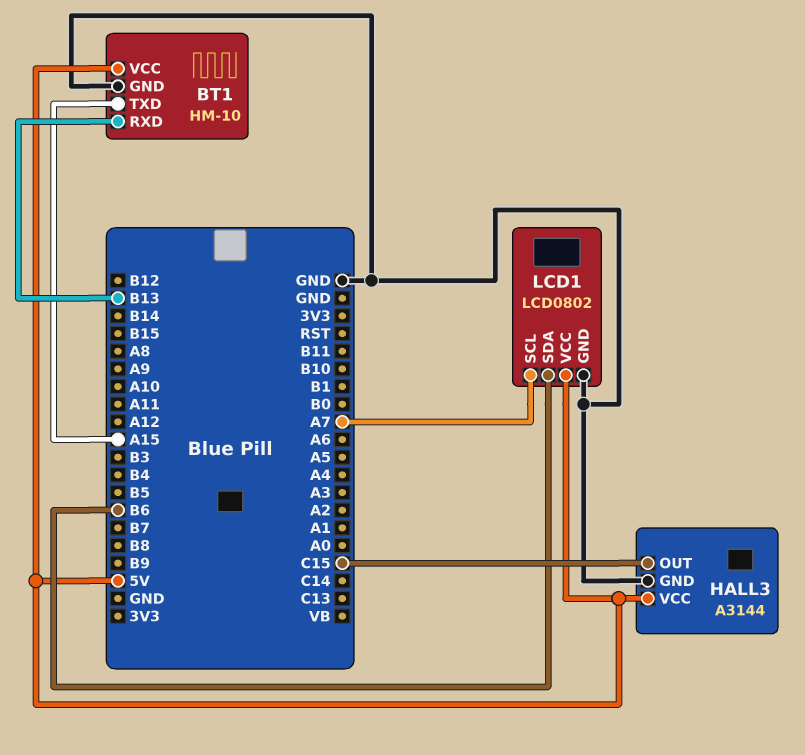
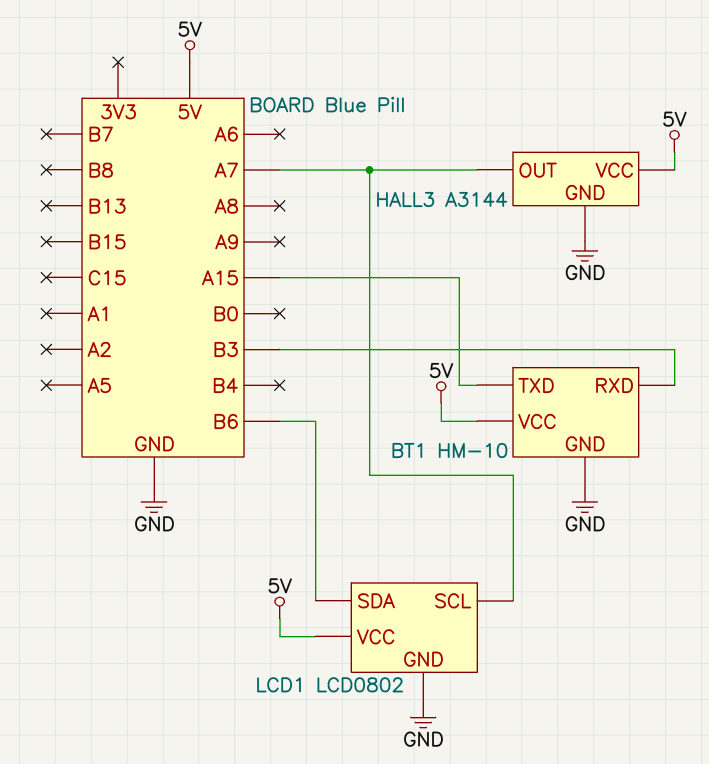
BT1 pin RXD: B13 -> B3
HALL3 pin OUT: C15 -> A7

